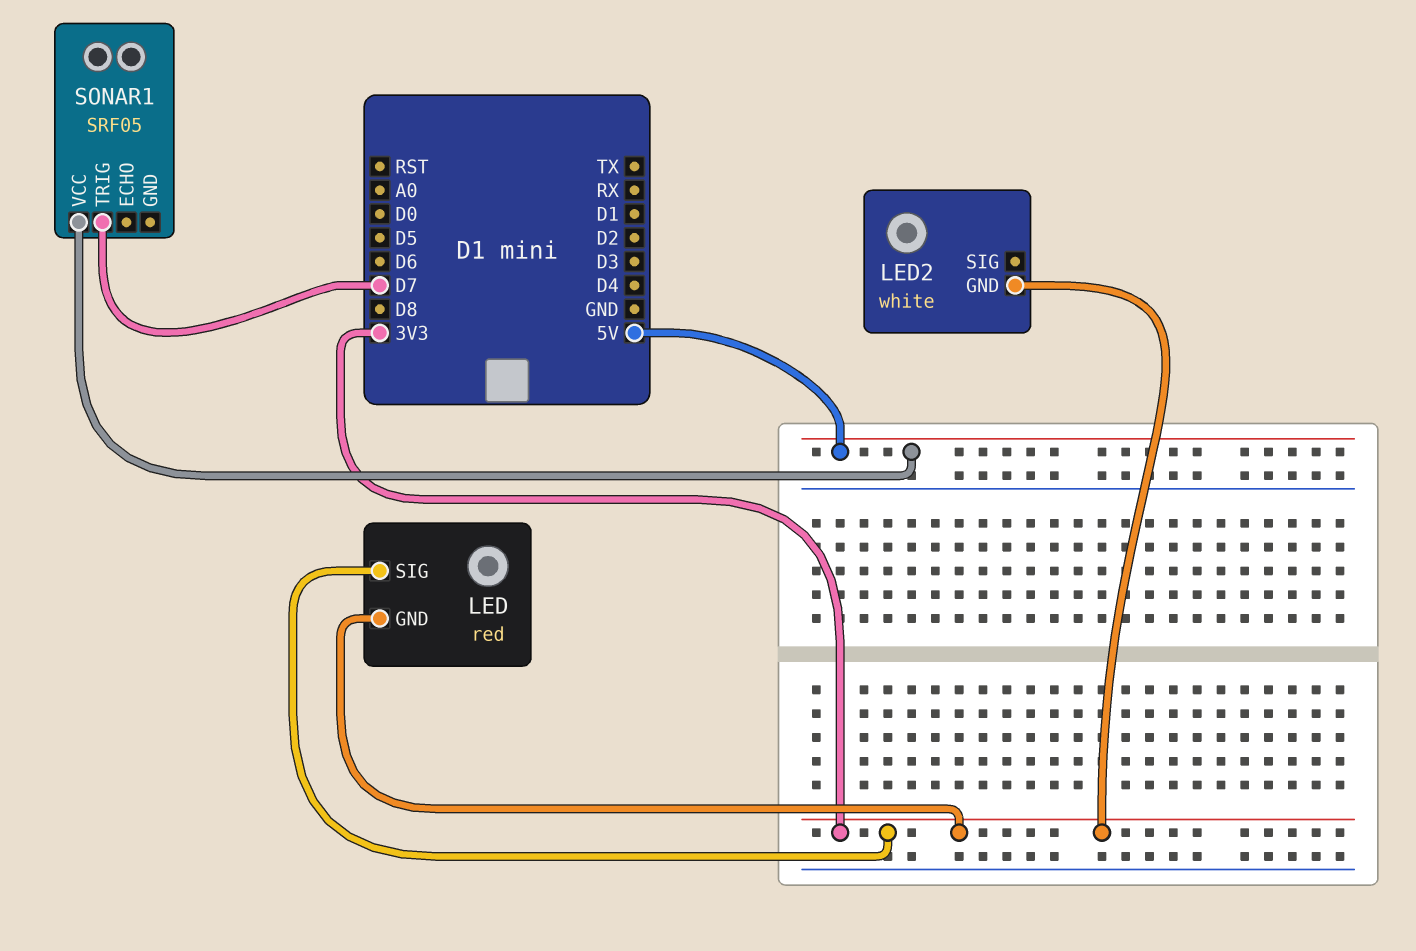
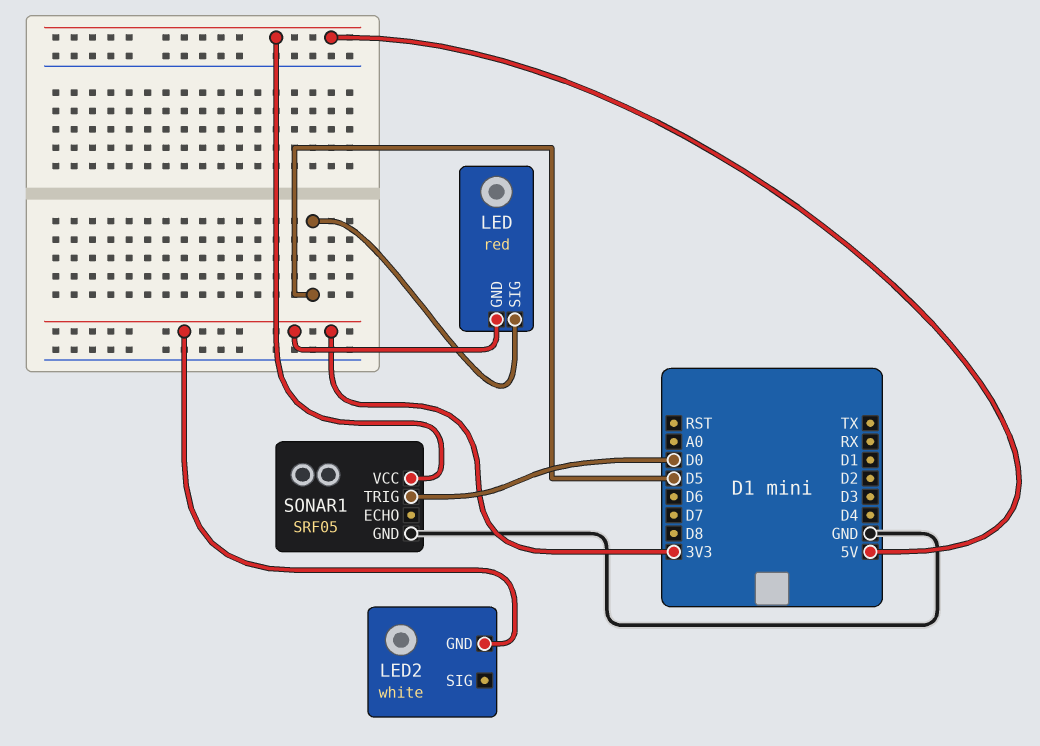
LED pin SIG: 3V3 -> D5
SONAR1 pin GND: none -> GND
SONAR1 pin TRIG: D7 -> D0

